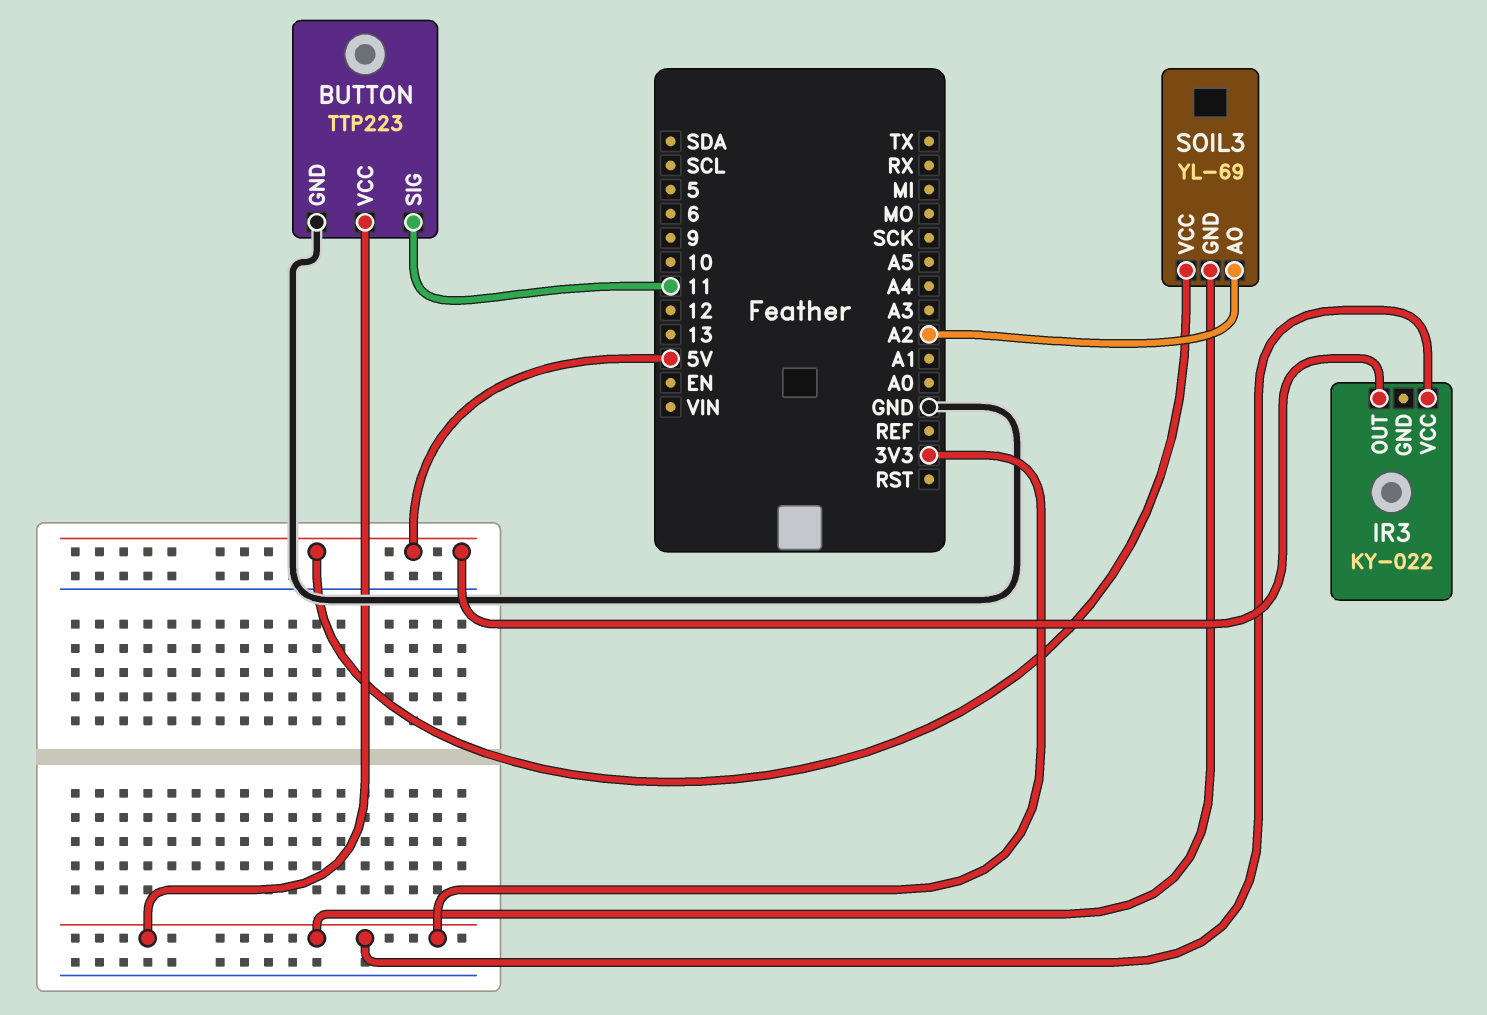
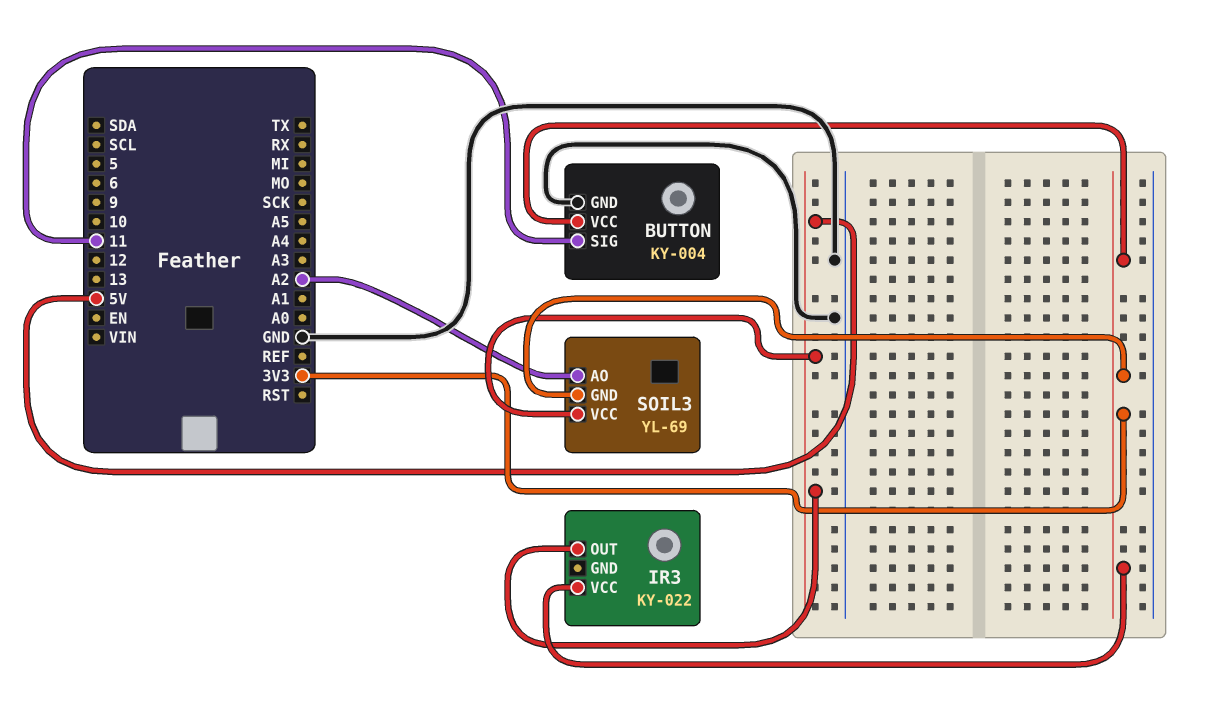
BUTTON: TTP223 -> KY-004

